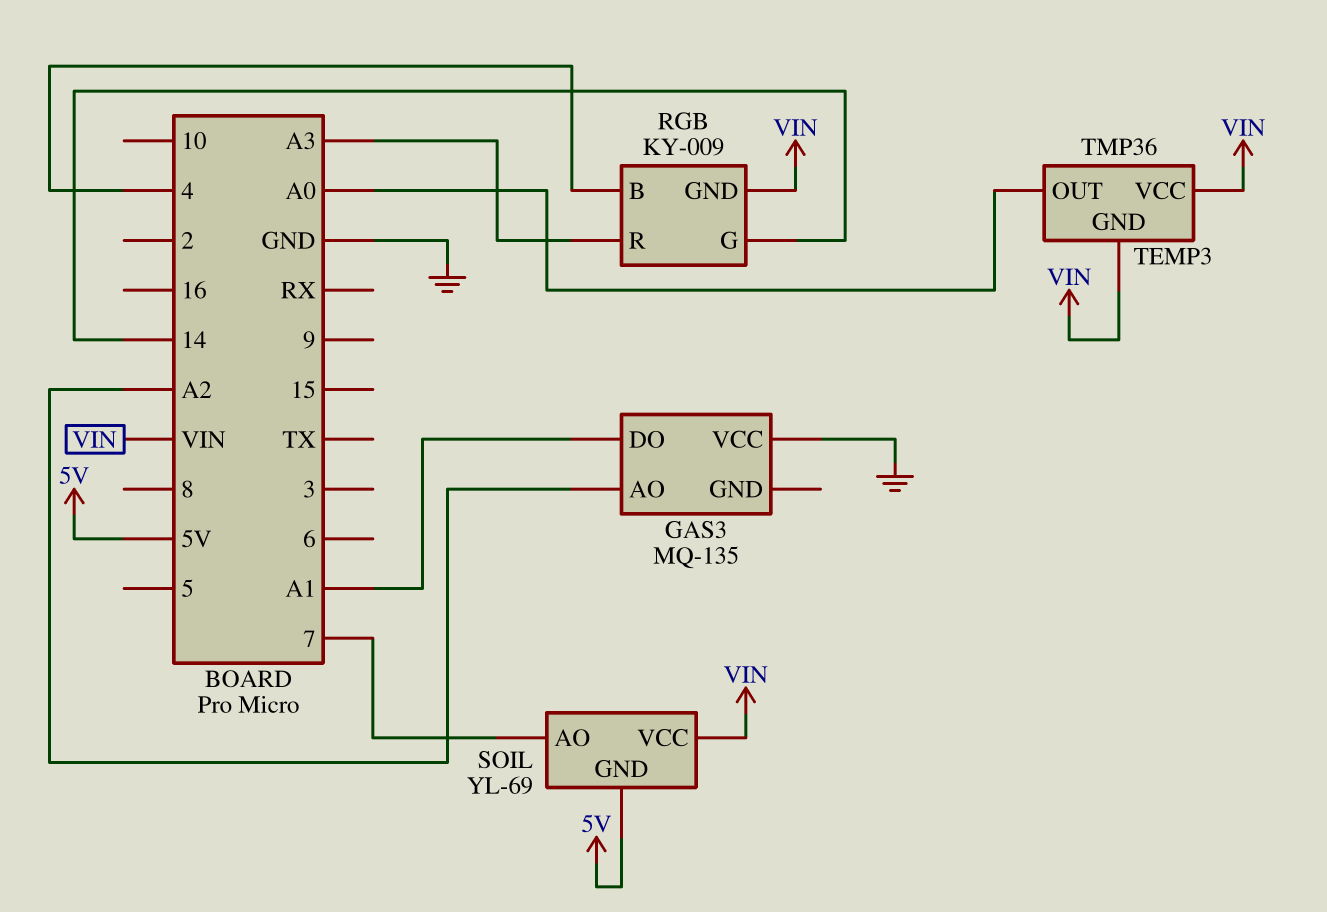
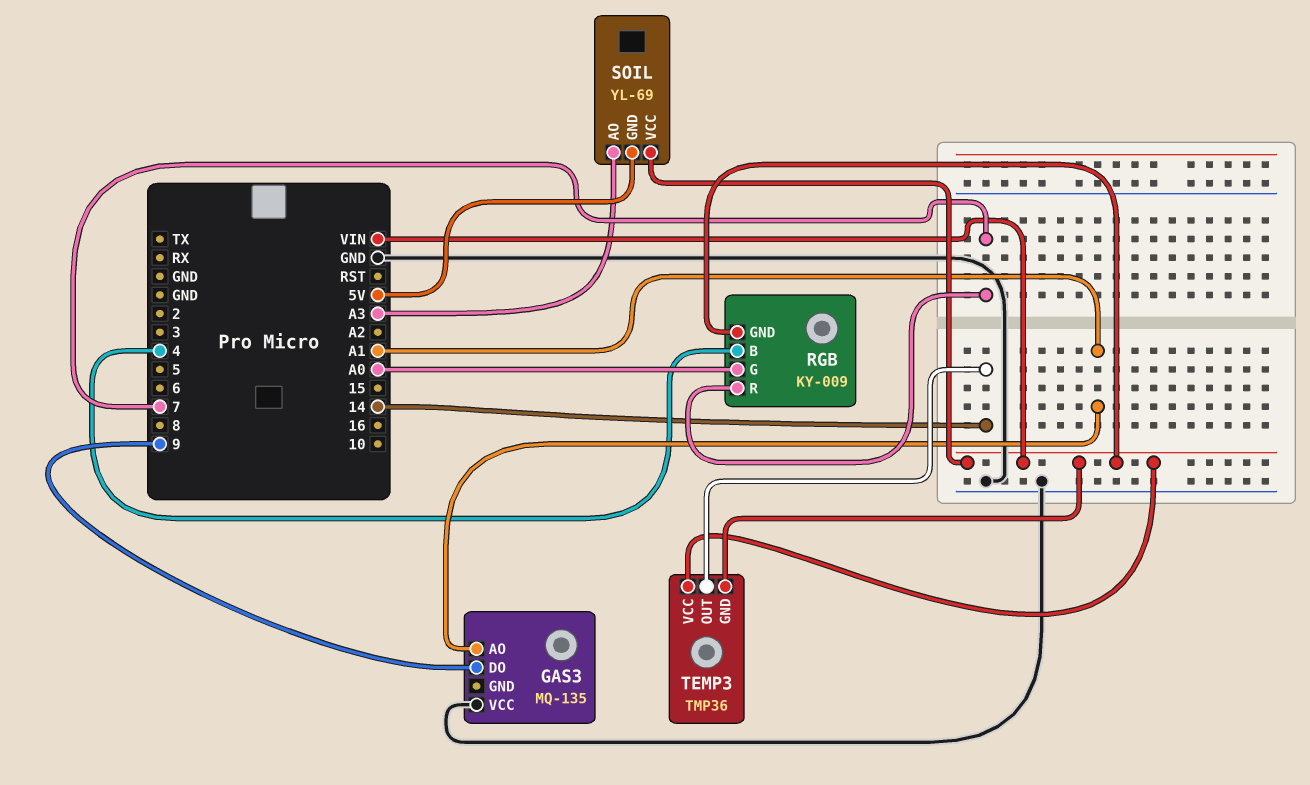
GAS3 pin AO: A2 -> A1
GAS3 pin DO: A1 -> 9
RGB pin G: 14 -> A0
RGB pin R: A3 -> 7
SOIL pin AO: 7 -> A3
TEMP3 pin OUT: A0 -> 14

